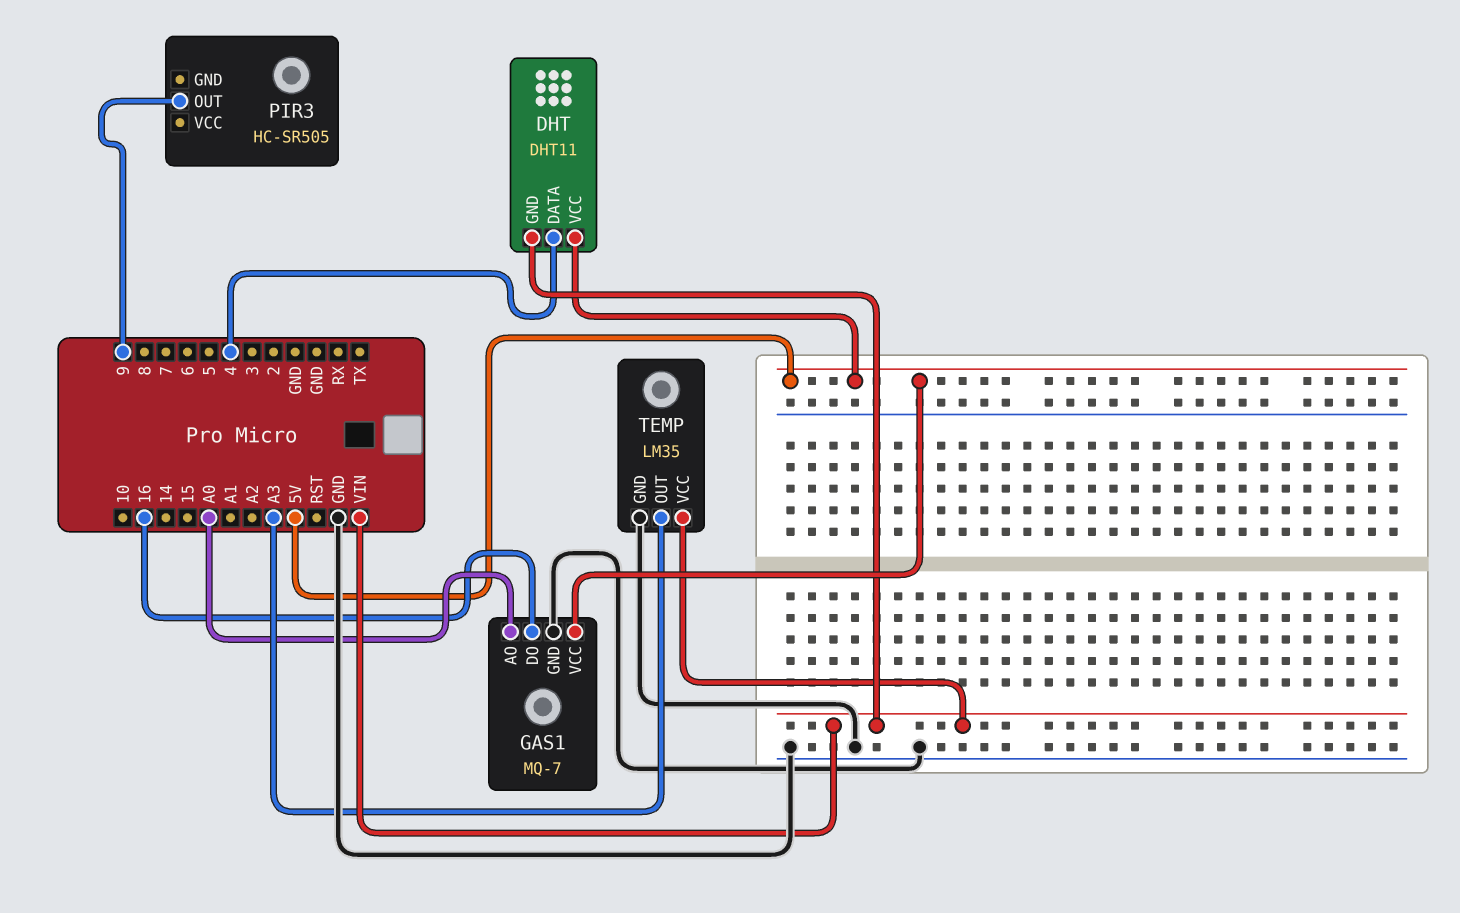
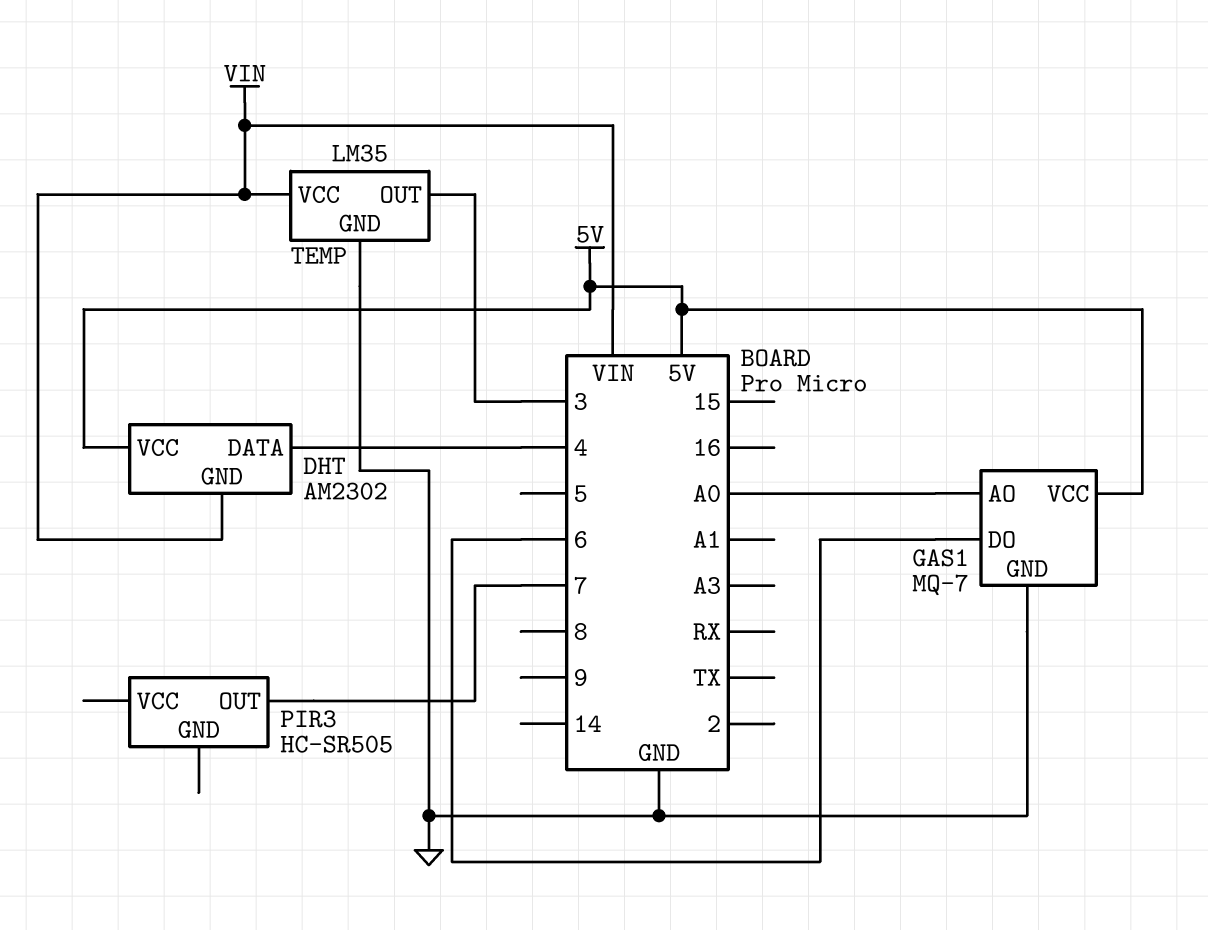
DHT: DHT11 -> AM2302
GAS1 pin DO: 16 -> 6
PIR3 pin OUT: 9 -> 7
TEMP pin OUT: A3 -> 3

